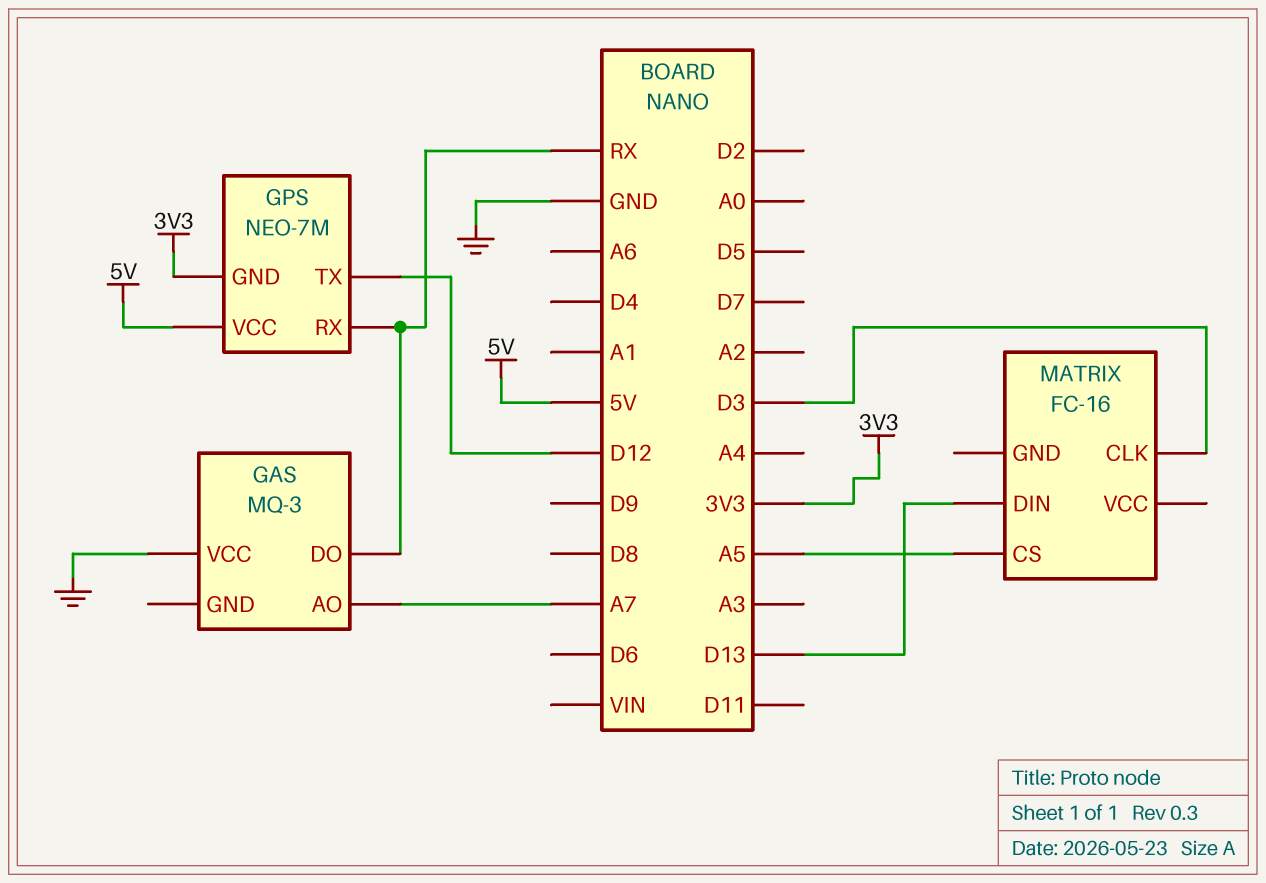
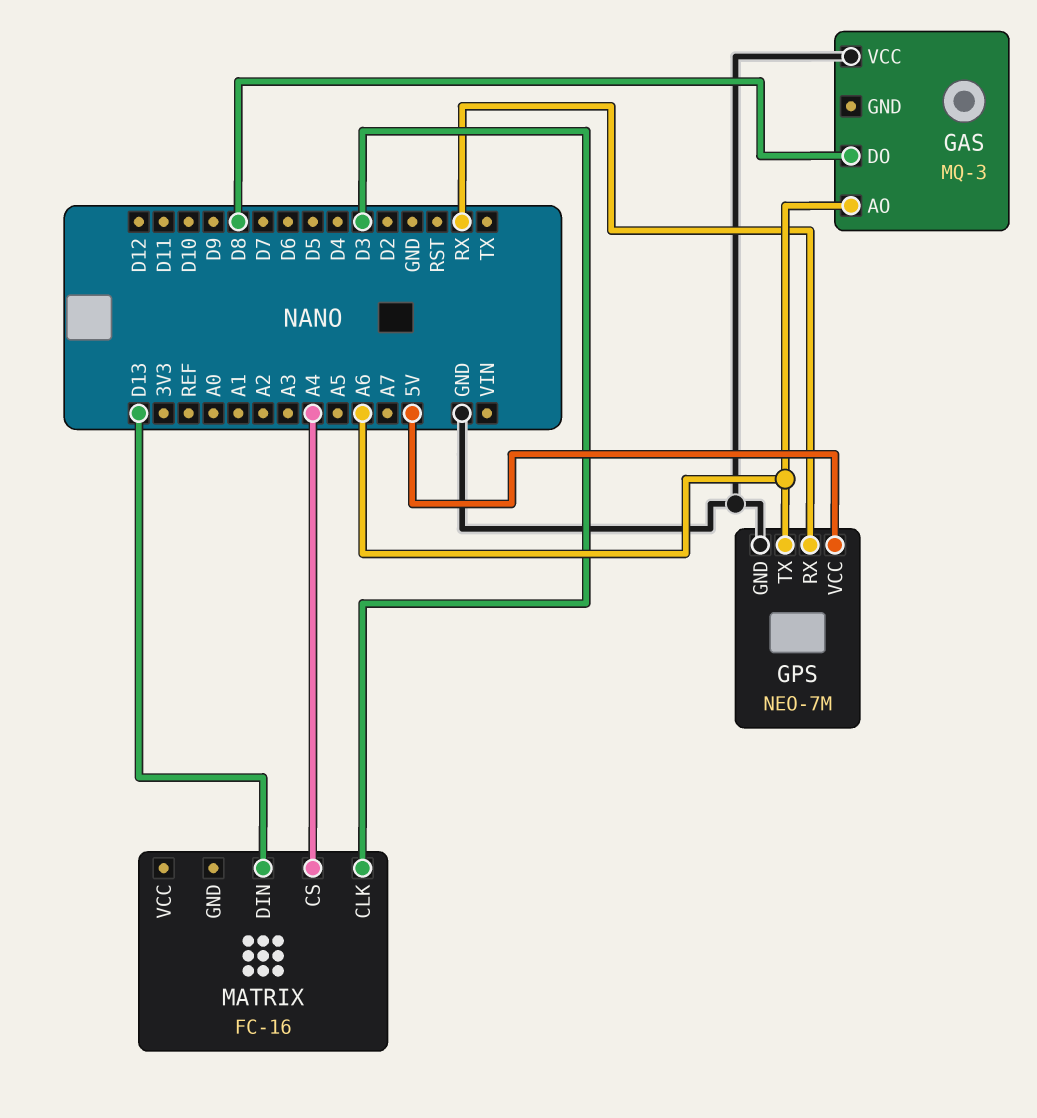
GAS pin AO: A7 -> A6
GAS pin DO: RX -> D8
GPS pin GND: 3V3 -> GND
GPS pin TX: D12 -> A6
MATRIX pin CS: A5 -> A4

